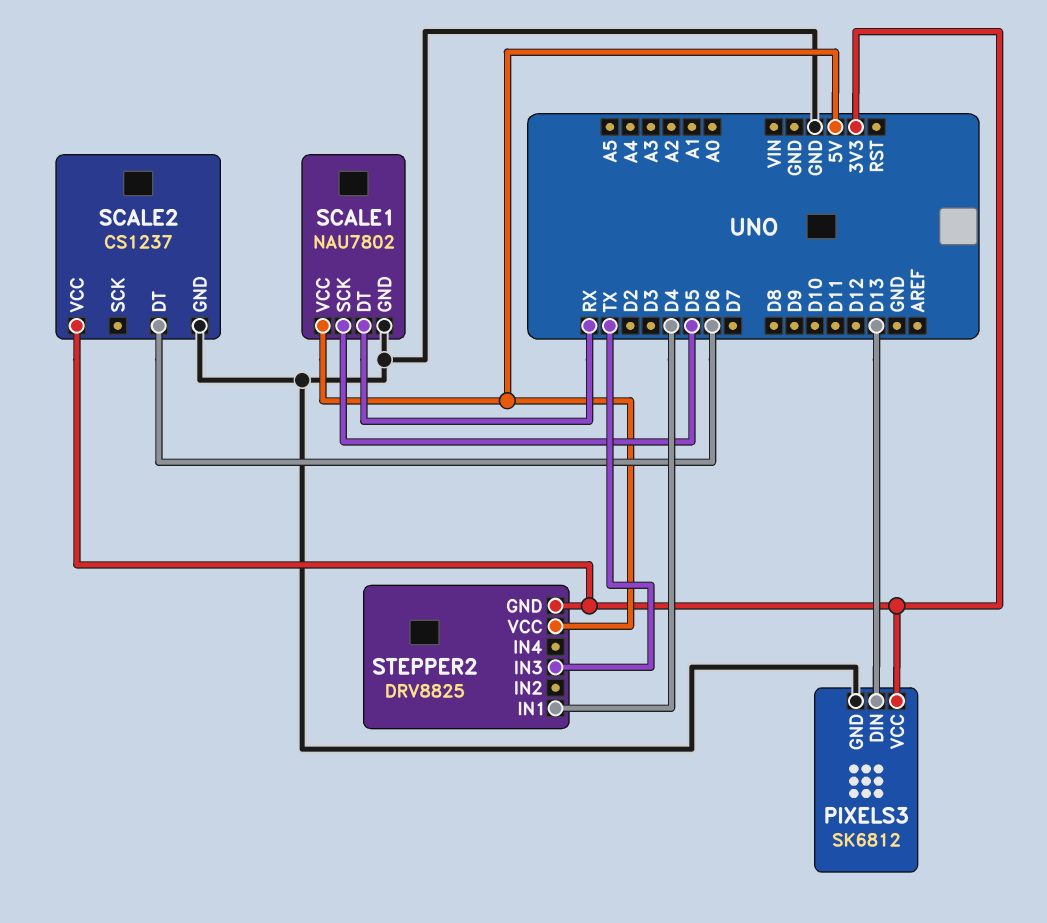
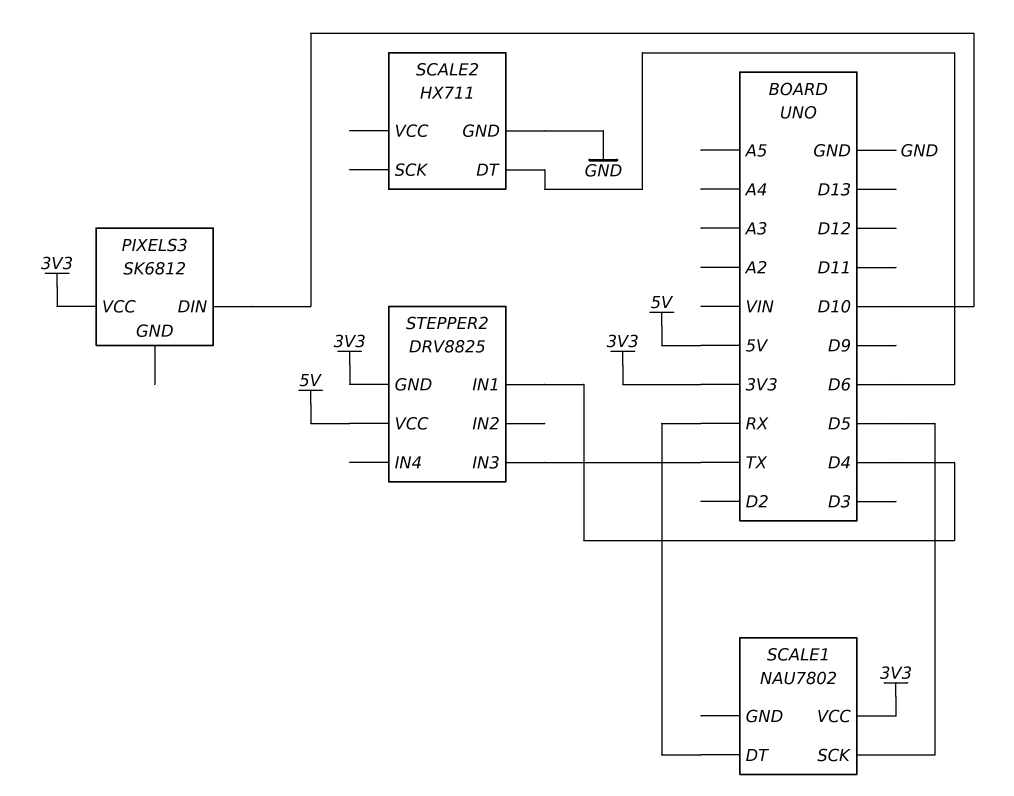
PIXELS3 pin DIN: D13 -> D10
PIXELS3 pin GND: GND -> none
SCALE1 pin GND: GND -> none
SCALE1 pin VCC: 5V -> 3V3
SCALE2: CS1237 -> HX711
SCALE2 pin VCC: 3V3 -> none

